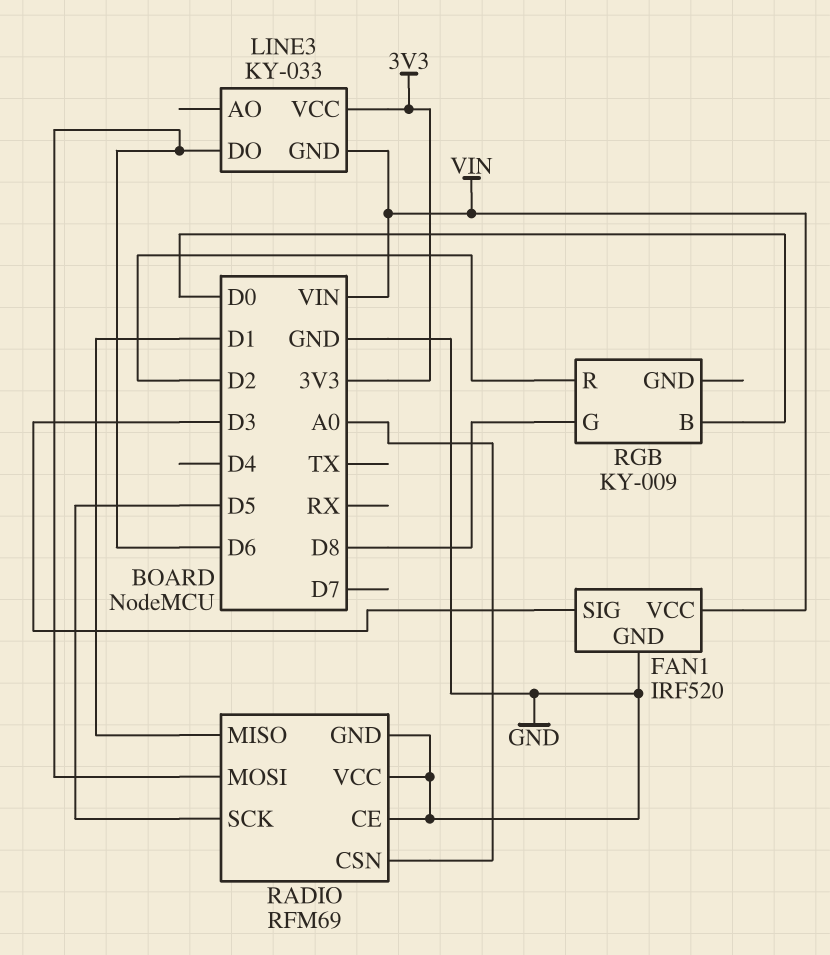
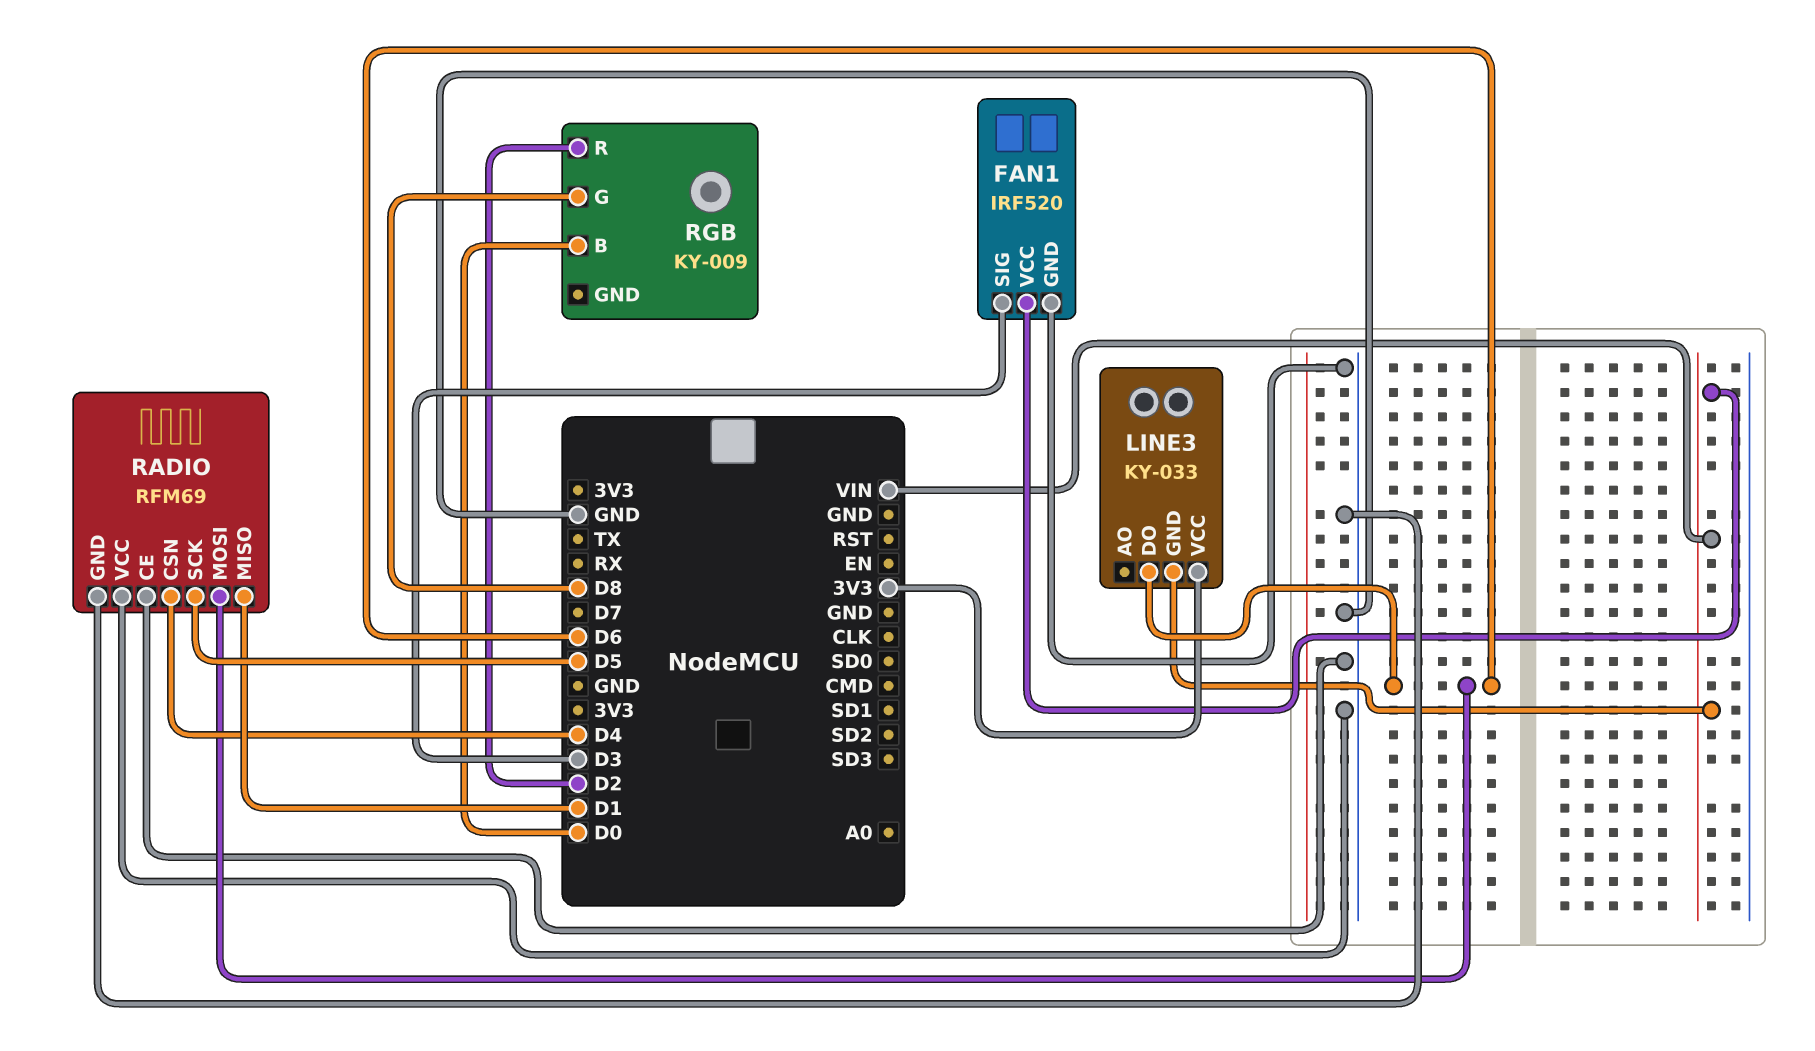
RADIO pin CSN: A0 -> D4

